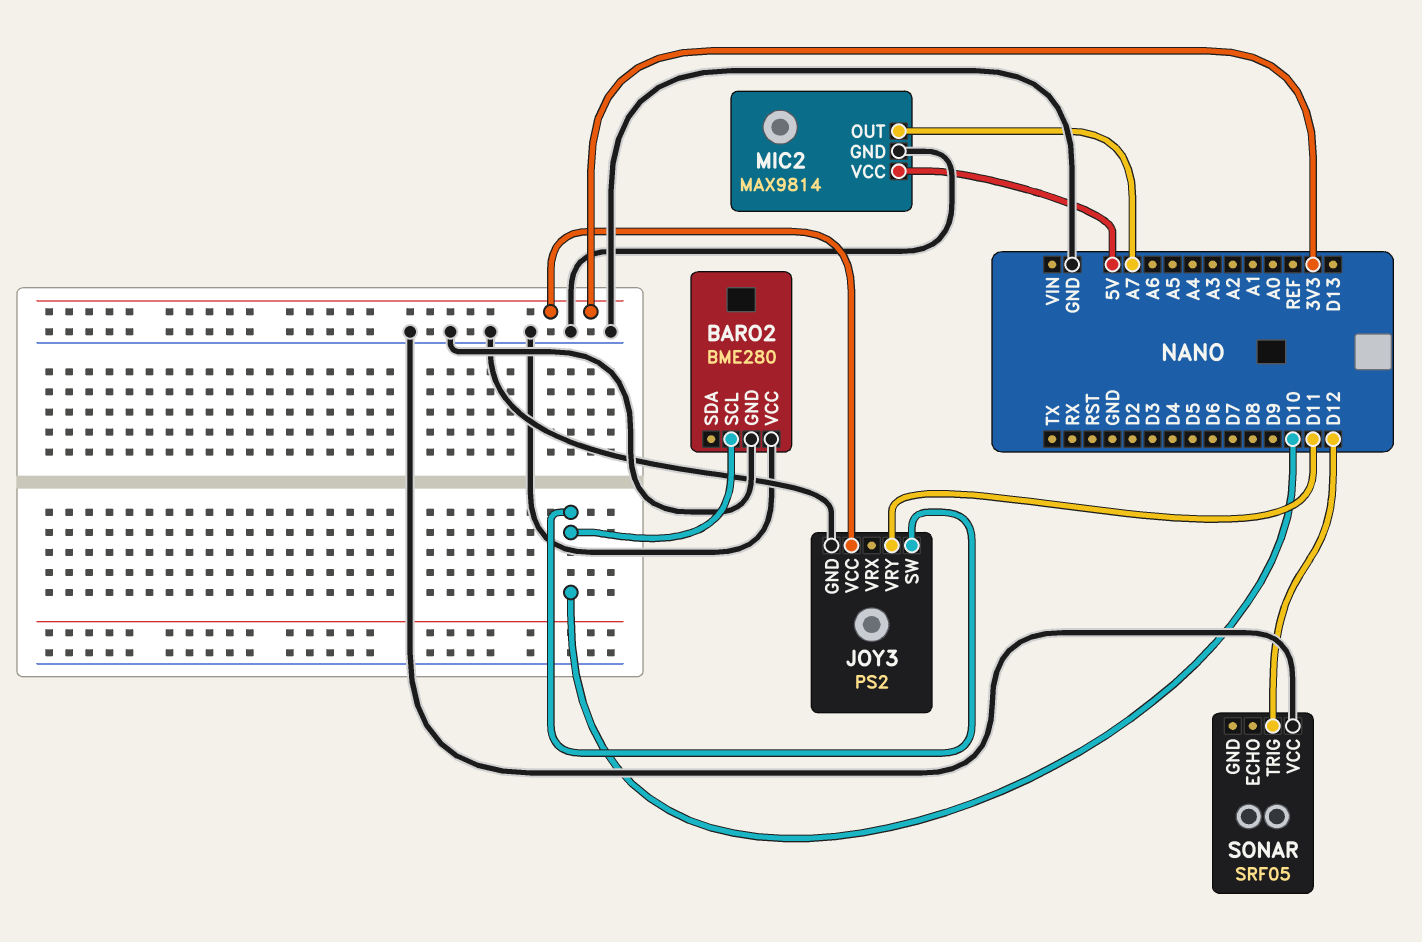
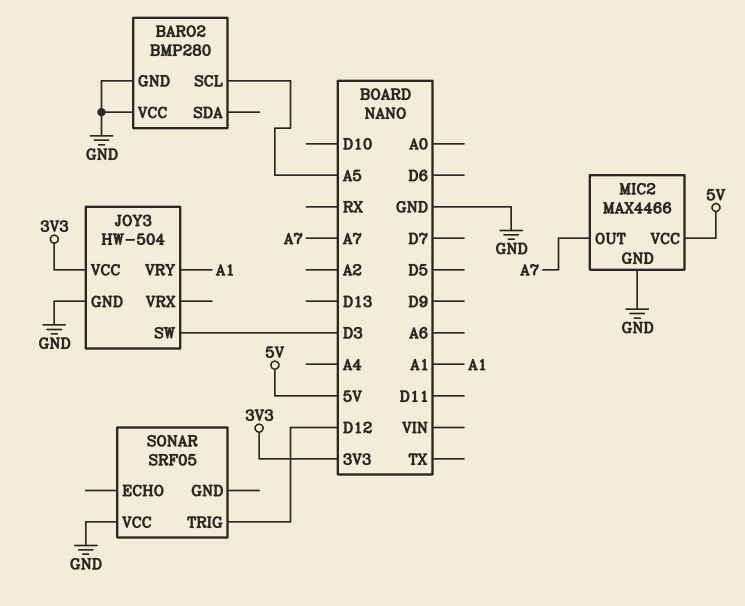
BARO2: BME280 -> BMP280
BARO2 pin SCL: D10 -> A5
JOY3: PS2 -> HW-504
JOY3 pin SW: D10 -> D3
JOY3 pin VRY: D11 -> A1
MIC2: MAX9814 -> MAX4466

